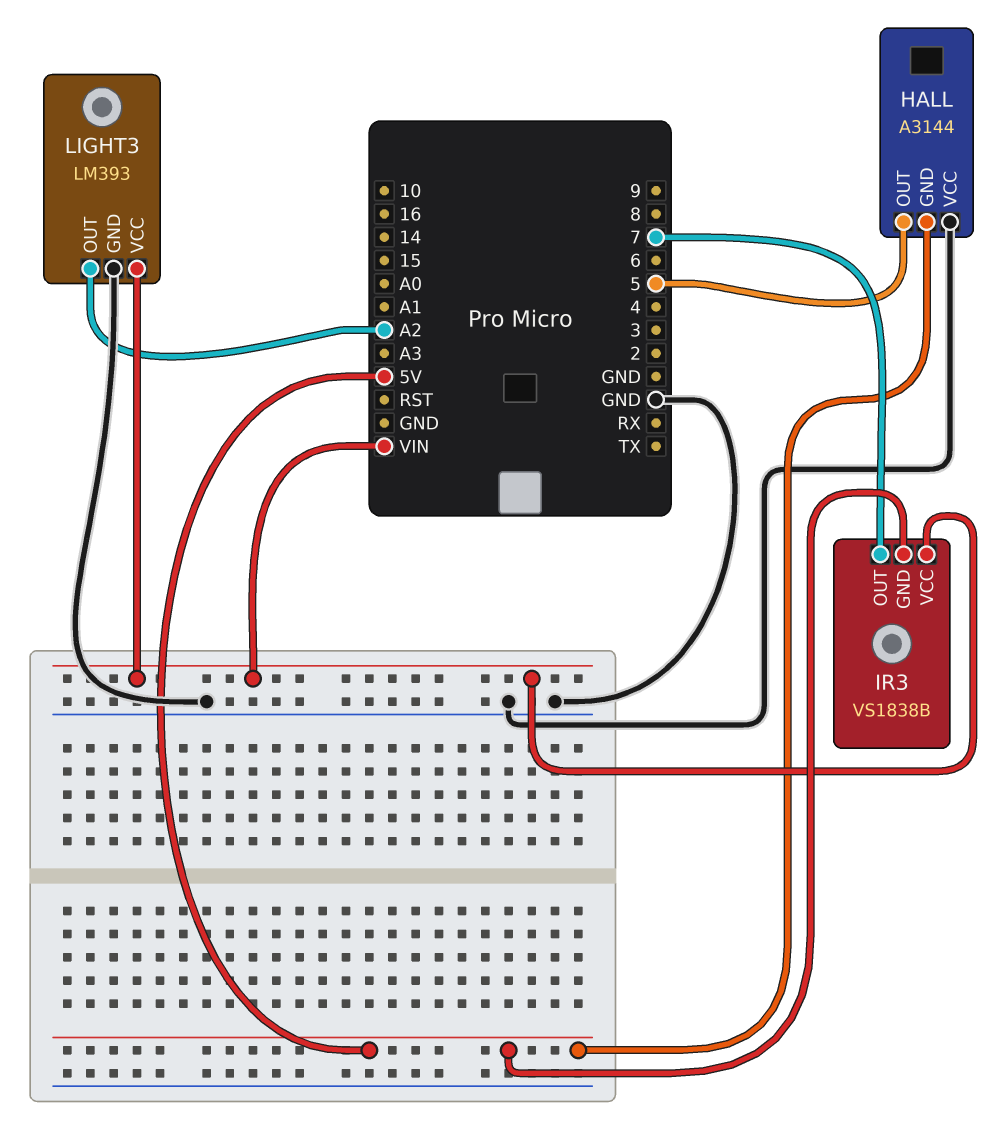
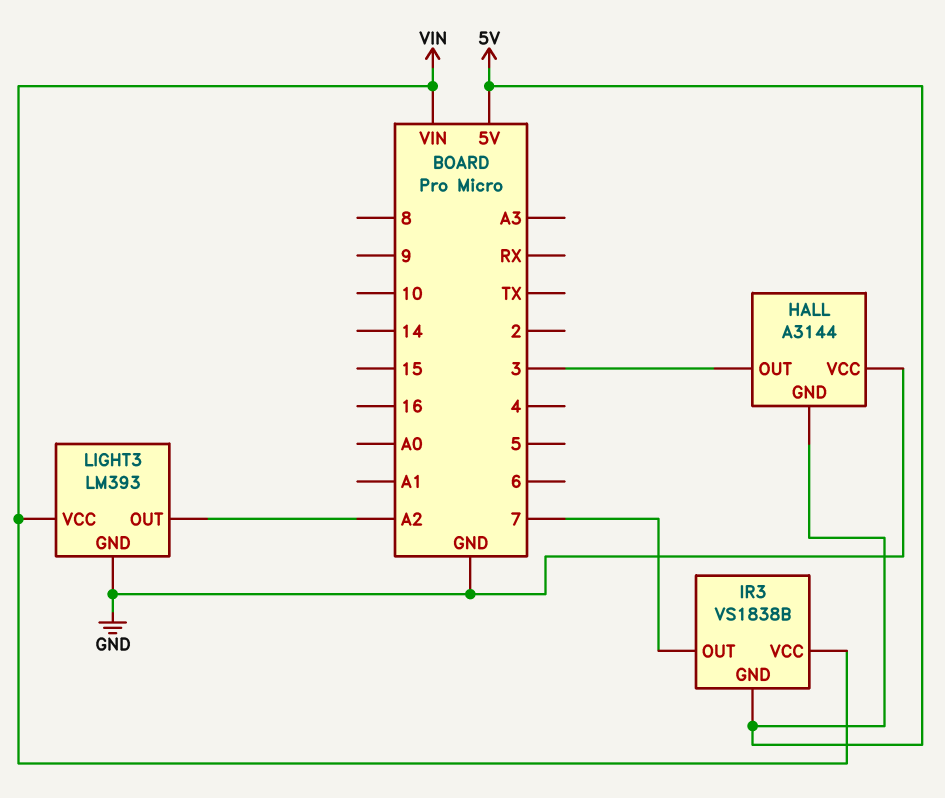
HALL pin OUT: 5 -> 3

